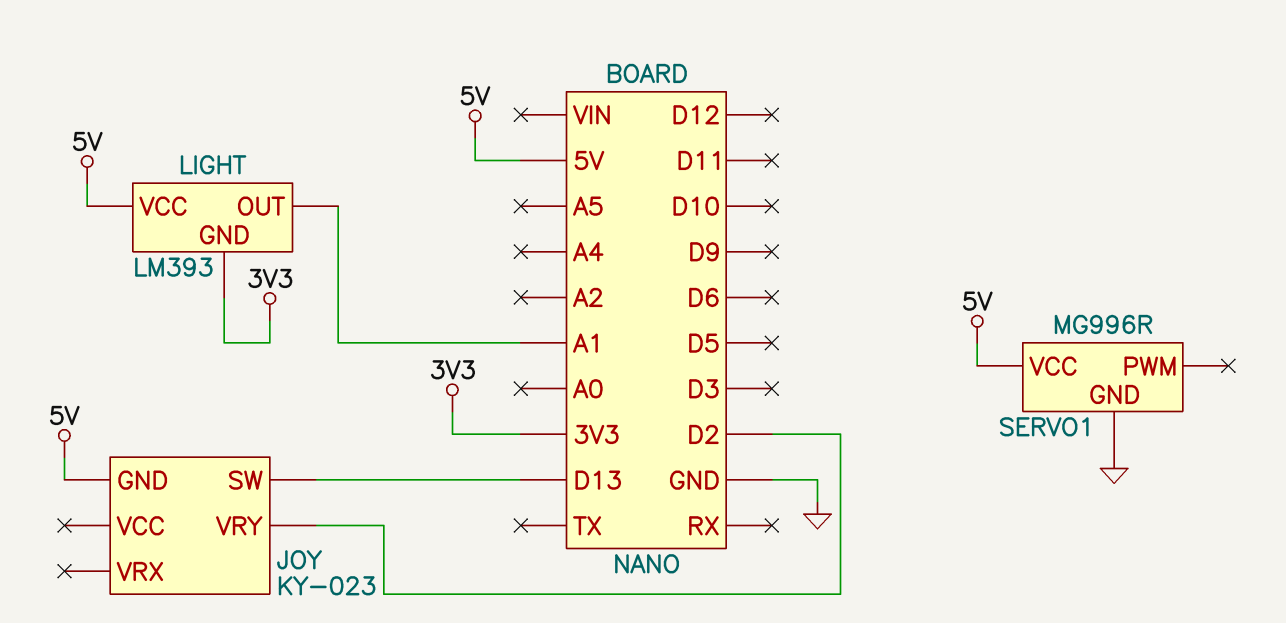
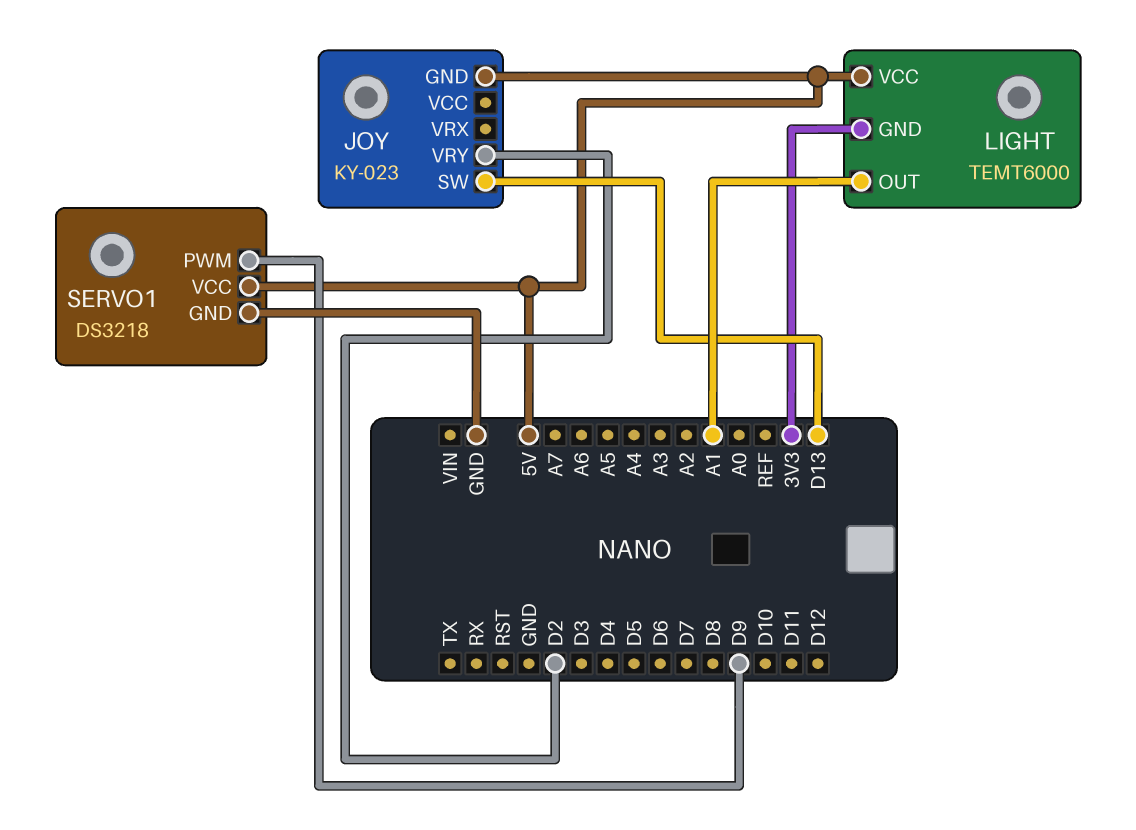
LIGHT: LM393 -> TEMT6000
SERVO1: MG996R -> DS3218
SERVO1 pin PWM: none -> D9

